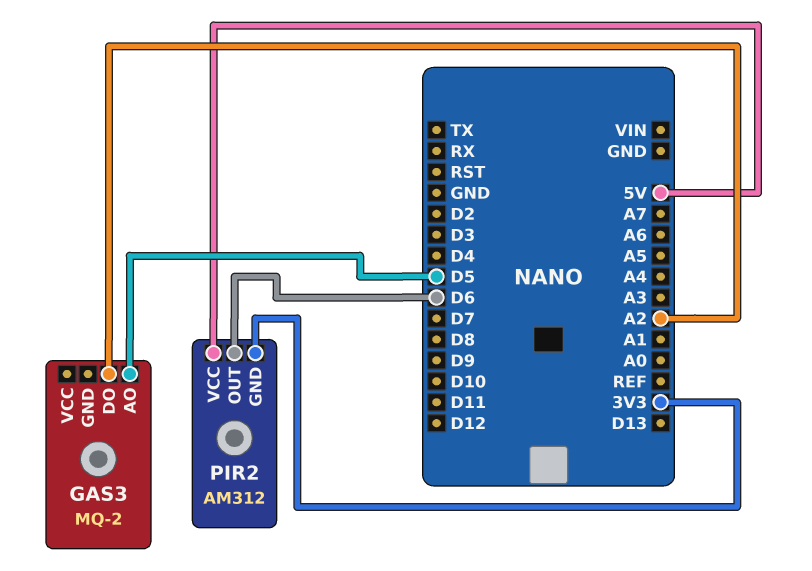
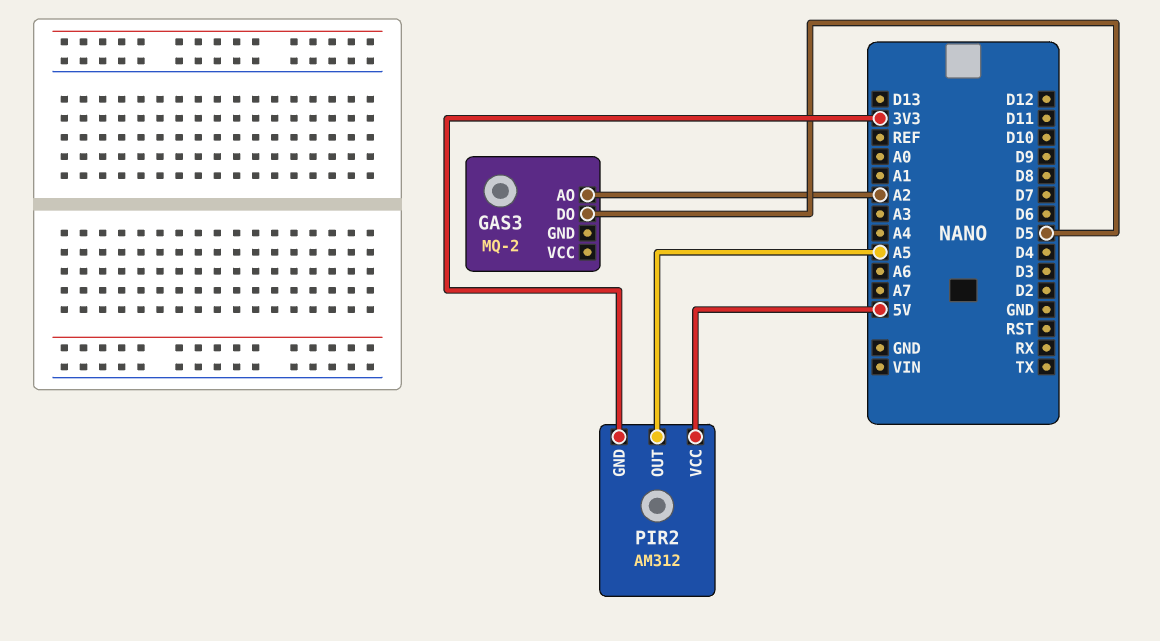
GAS3 pin AO: D5 -> A2
GAS3 pin DO: A2 -> D5
PIR2 pin OUT: D6 -> A5

